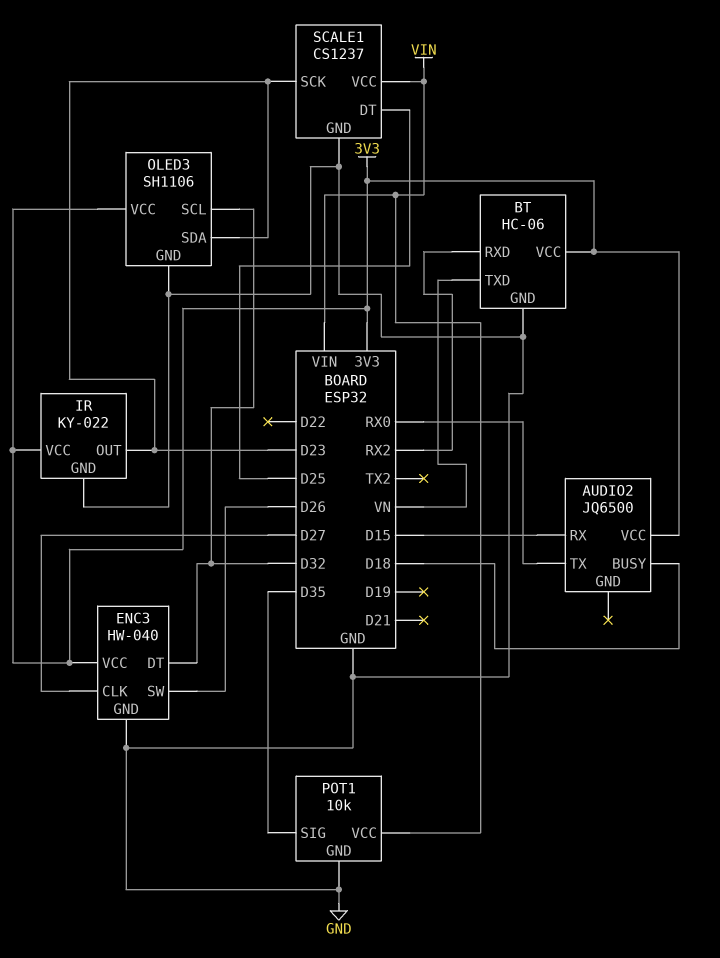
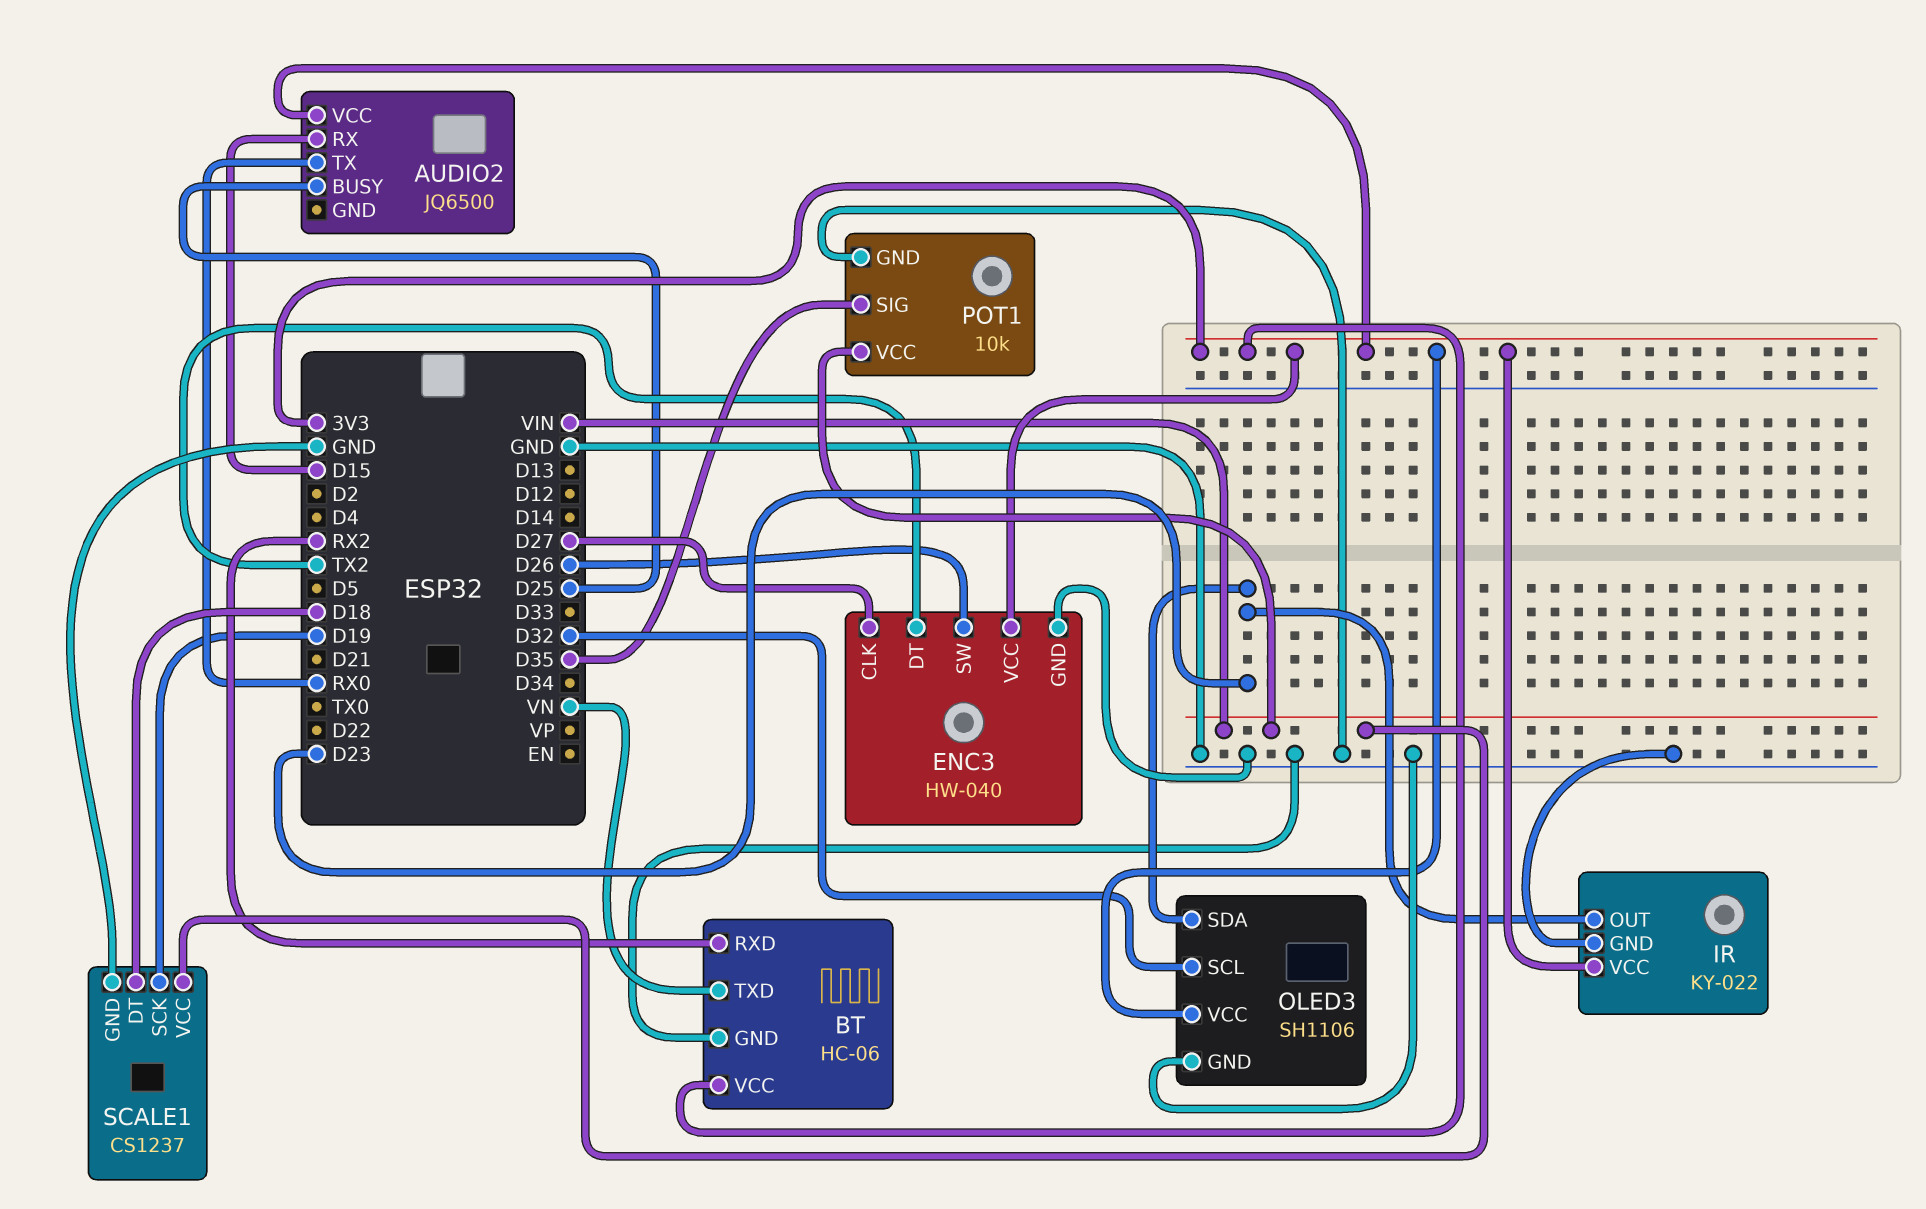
AUDIO2 pin BUSY: D18 -> D25
ENC3 pin DT: D32 -> TX2
SCALE1 pin DT: D25 -> D18
SCALE1 pin SCK: D23 -> D19

